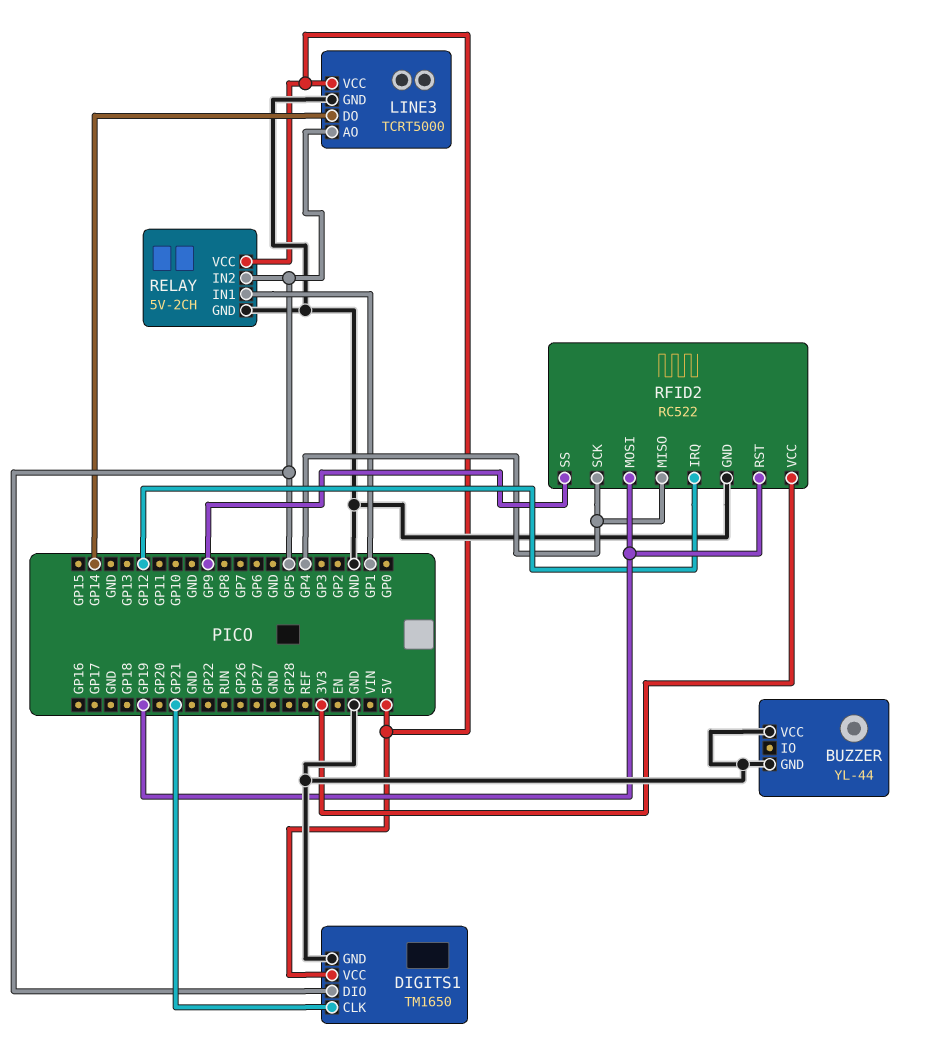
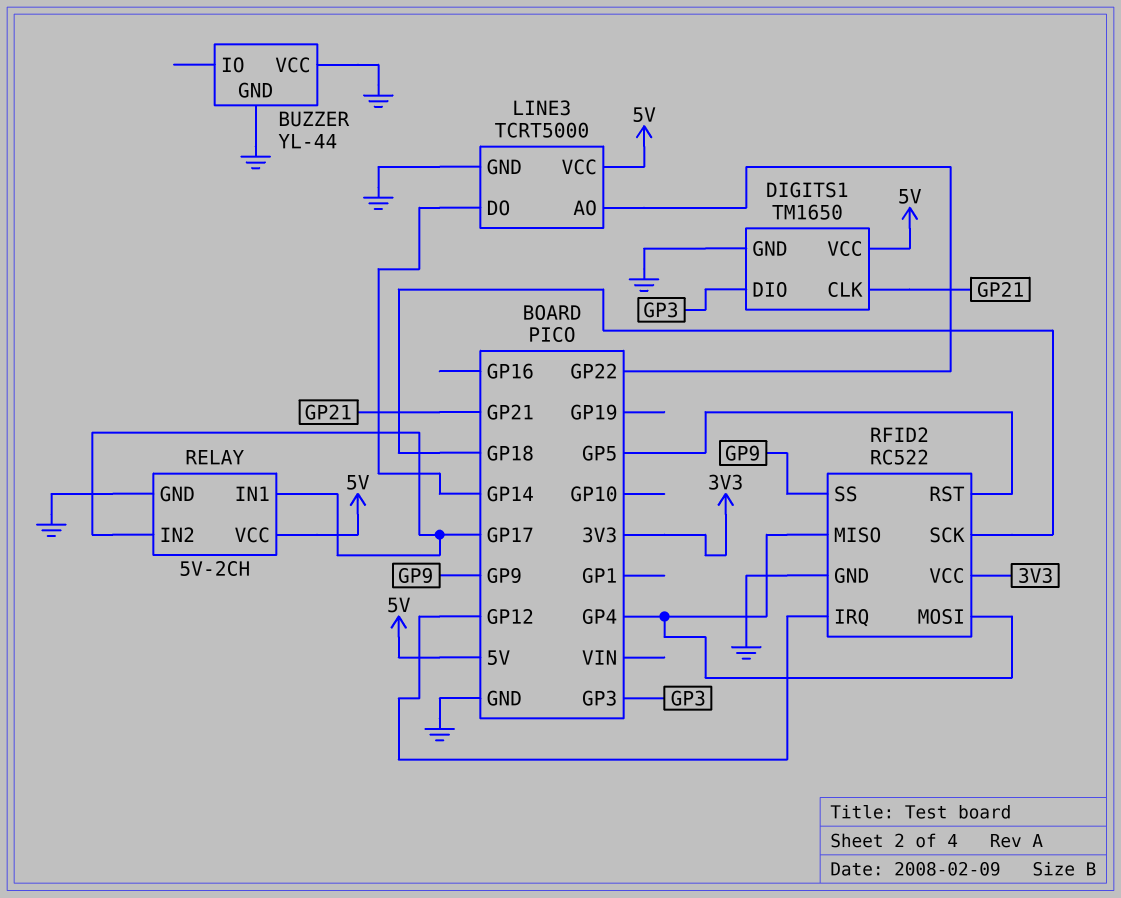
DIGITS1 pin DIO: GP5 -> GP3
LINE3 pin AO: GP5 -> GP22
RELAY pin IN1: GP1 -> GP17
RELAY pin IN2: GP5 -> GP17
RFID2 pin MOSI: GP19 -> GP4
RFID2 pin RST: GP19 -> GP5
RFID2 pin SCK: GP4 -> GP18

